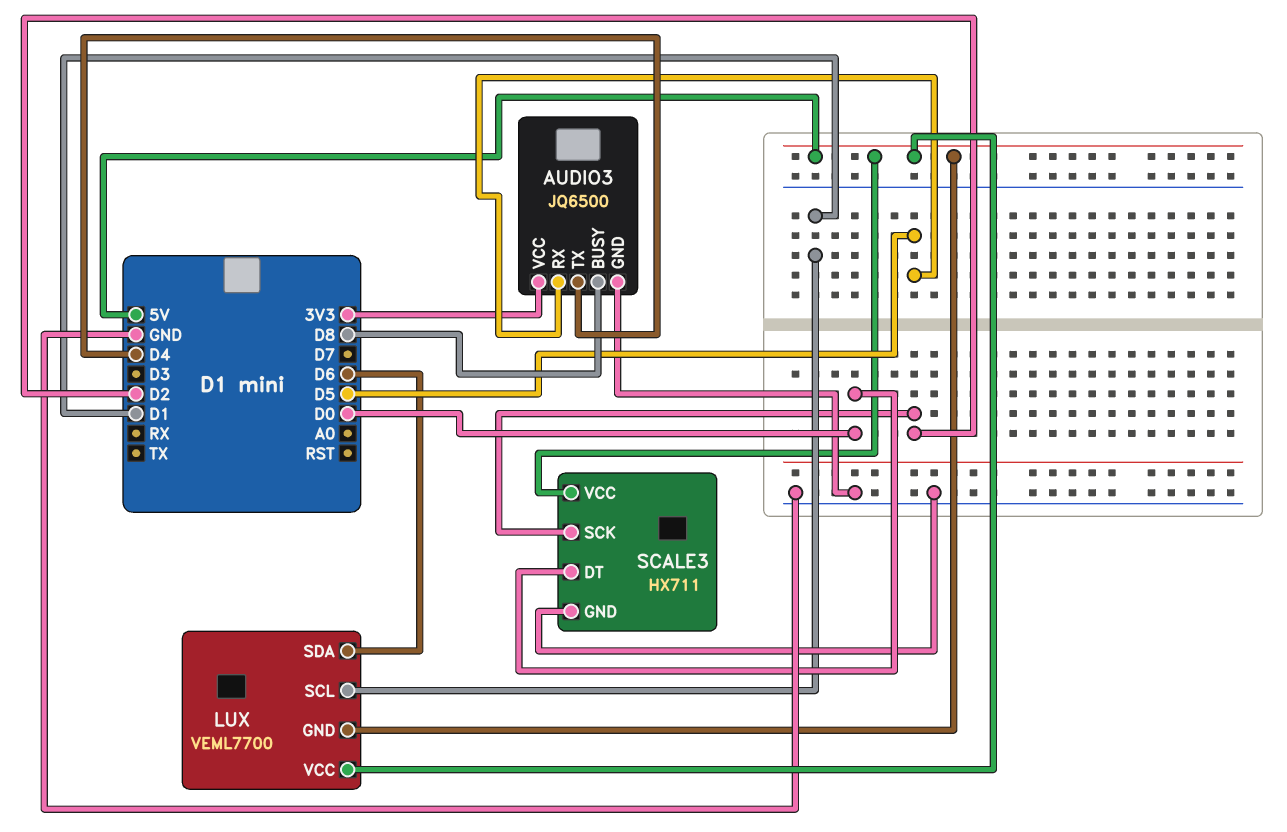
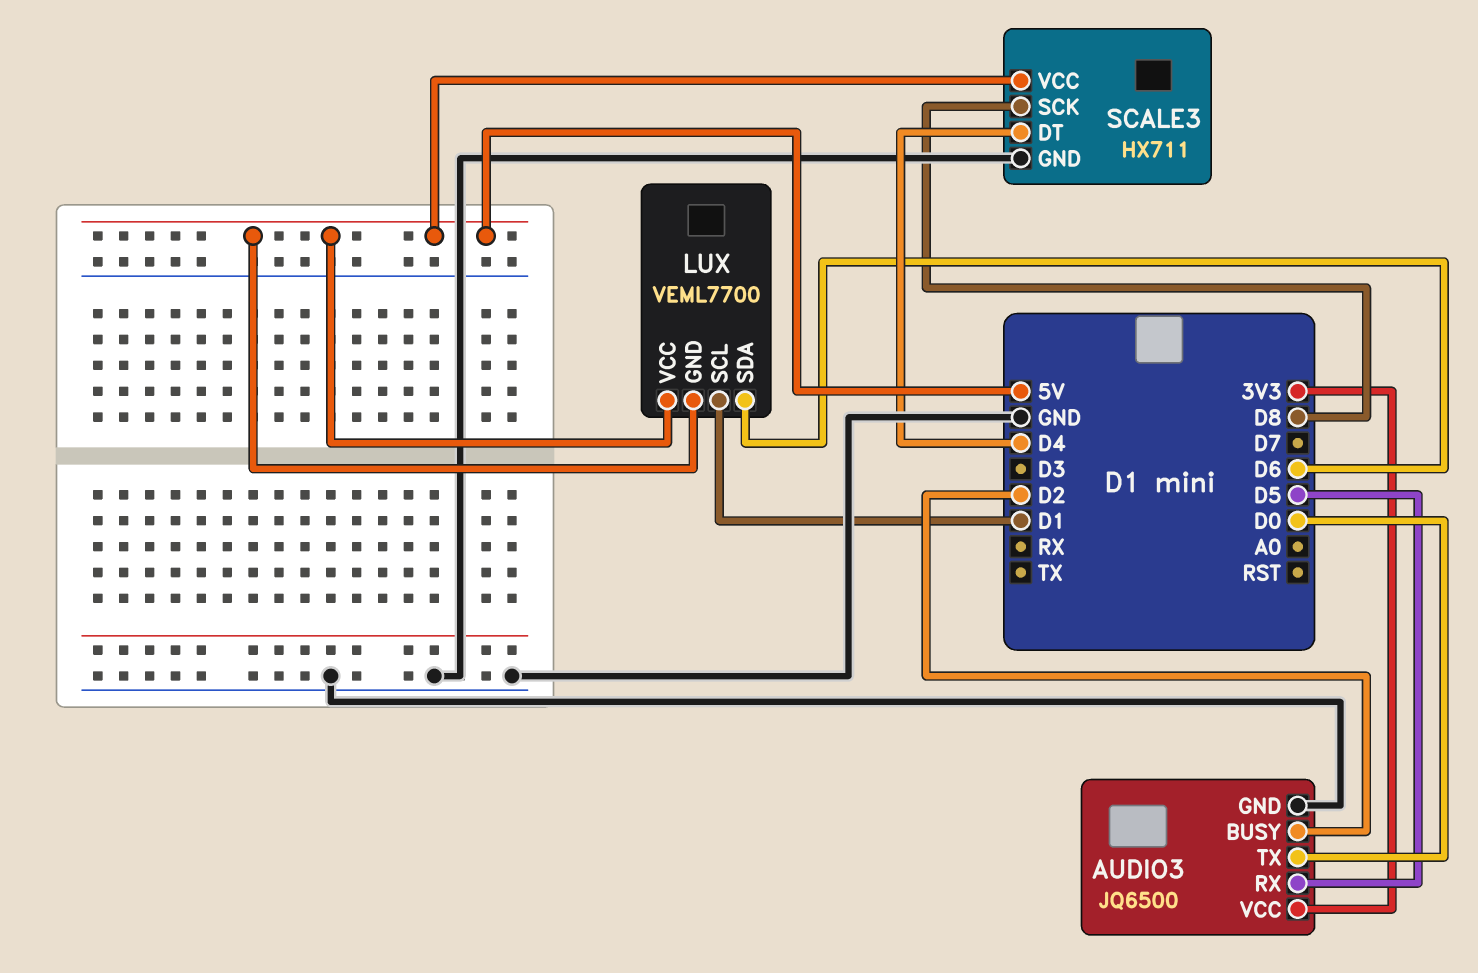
AUDIO3 pin BUSY: D8 -> D2
AUDIO3 pin TX: D4 -> D0
SCALE3 pin DT: D0 -> D4
SCALE3 pin SCK: D2 -> D8

